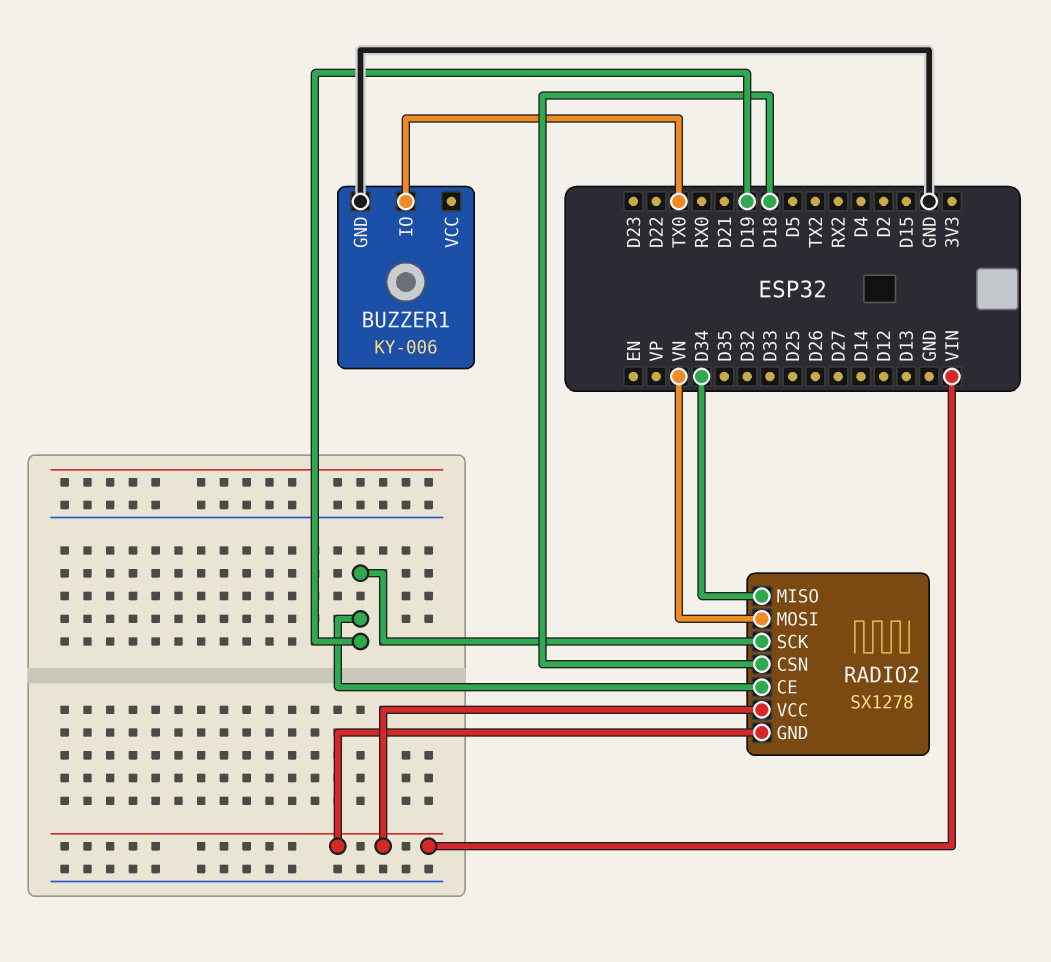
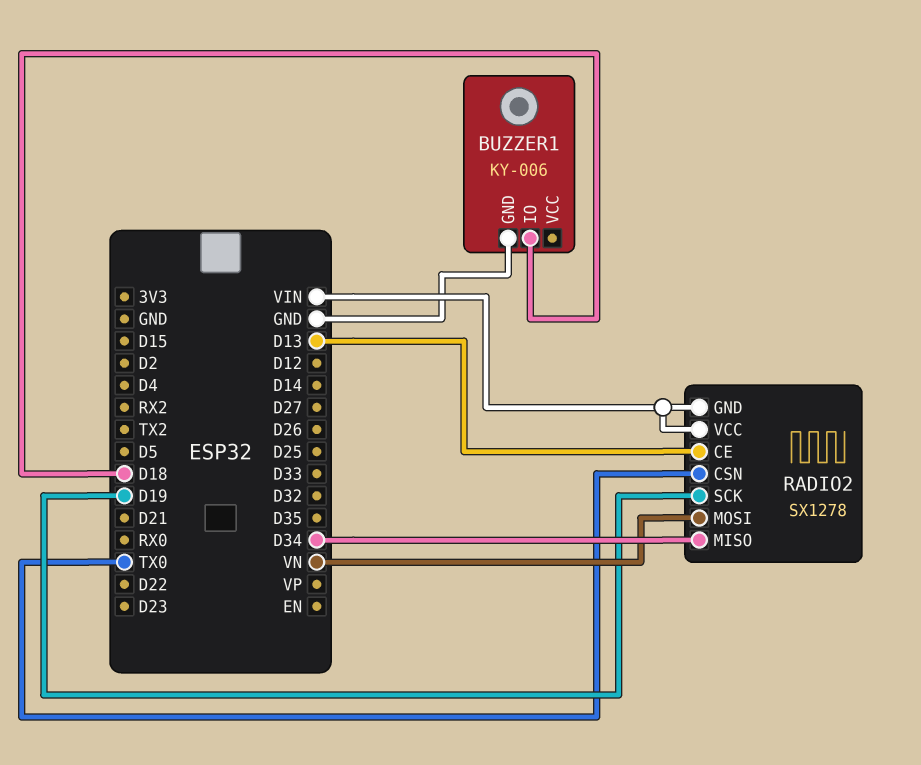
BUZZER1 pin IO: TX0 -> D18
RADIO2 pin CE: D19 -> D13
RADIO2 pin CSN: D18 -> TX0

